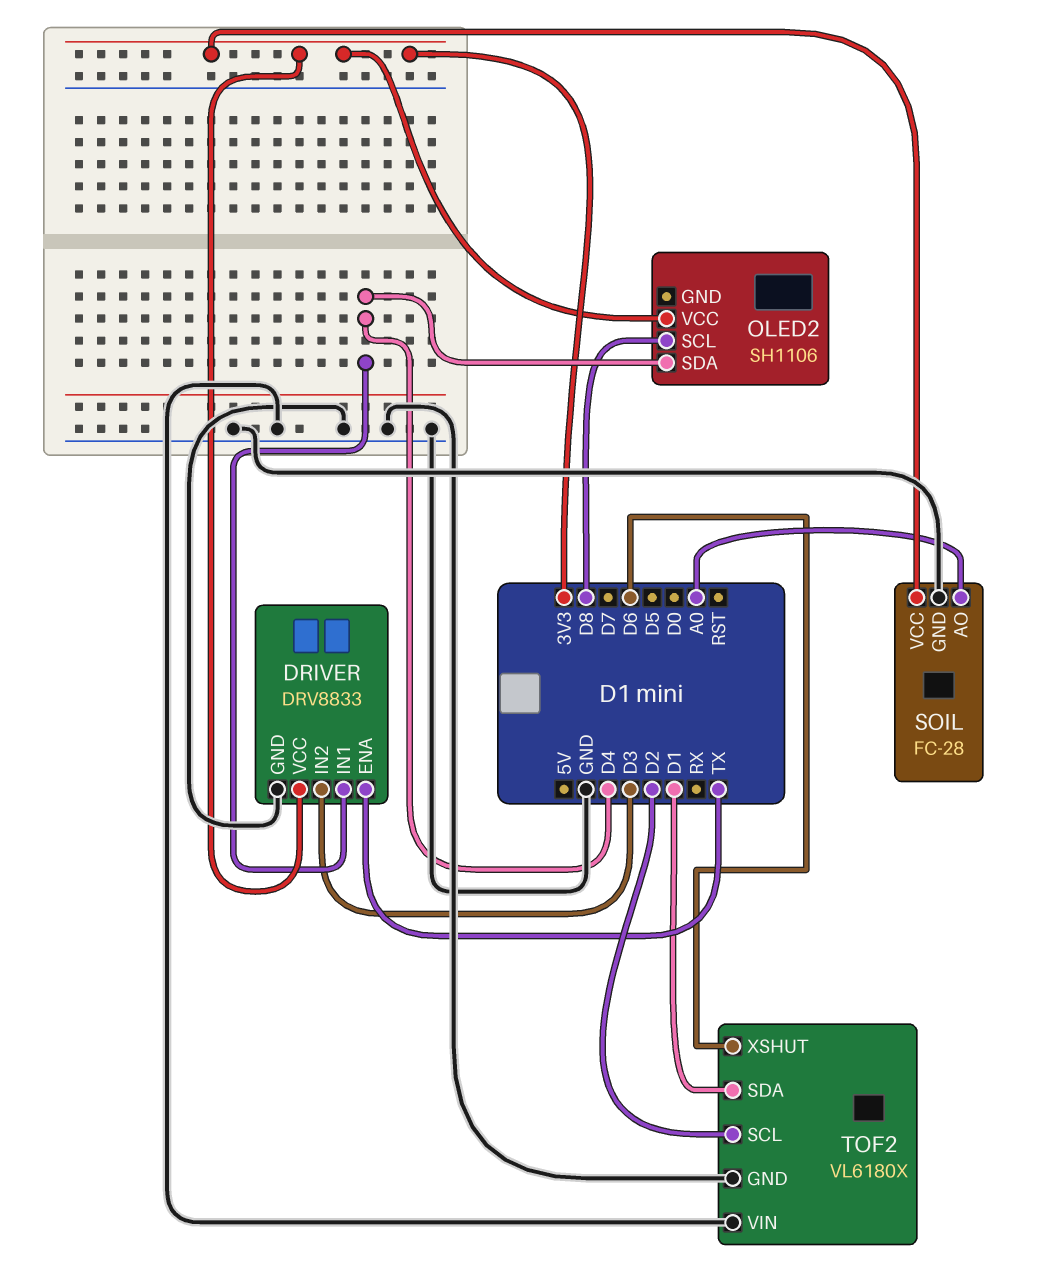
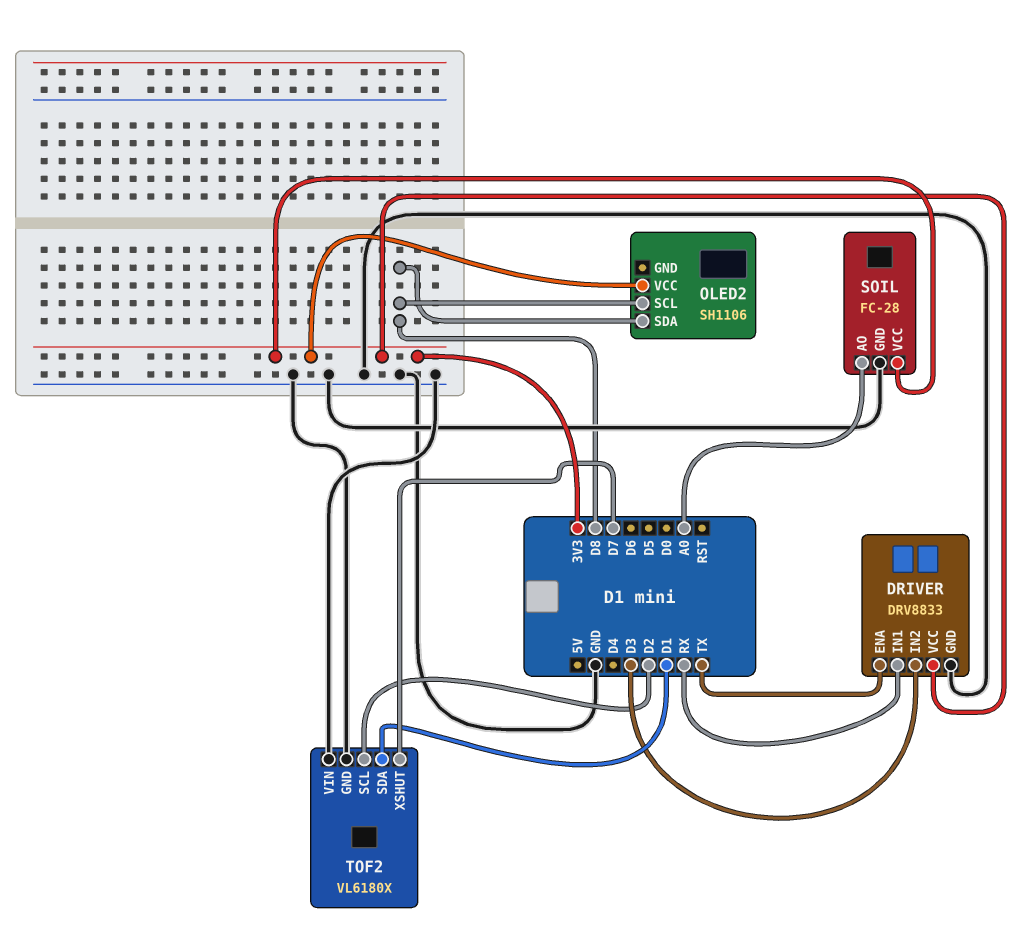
DRIVER pin IN1: D4 -> RX
OLED2 pin SDA: D4 -> D8
TOF2 pin XSHUT: D6 -> D7

